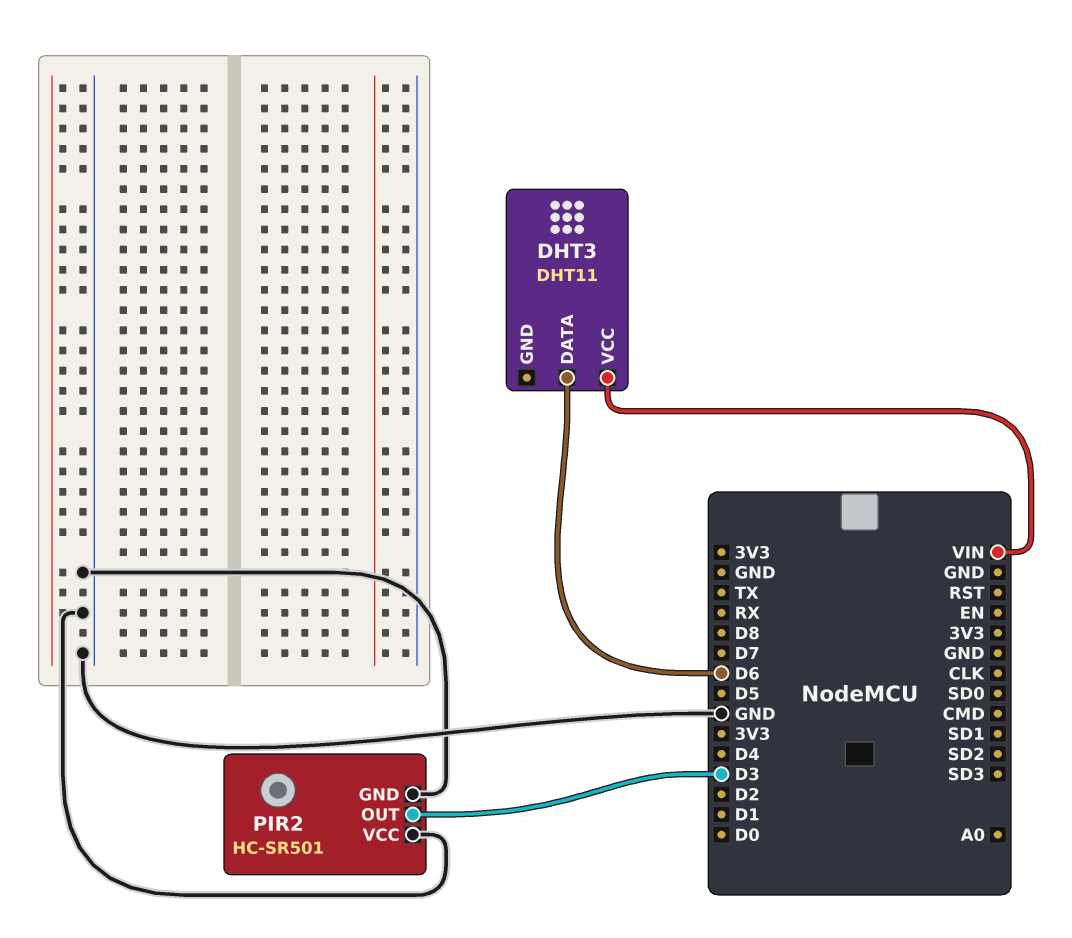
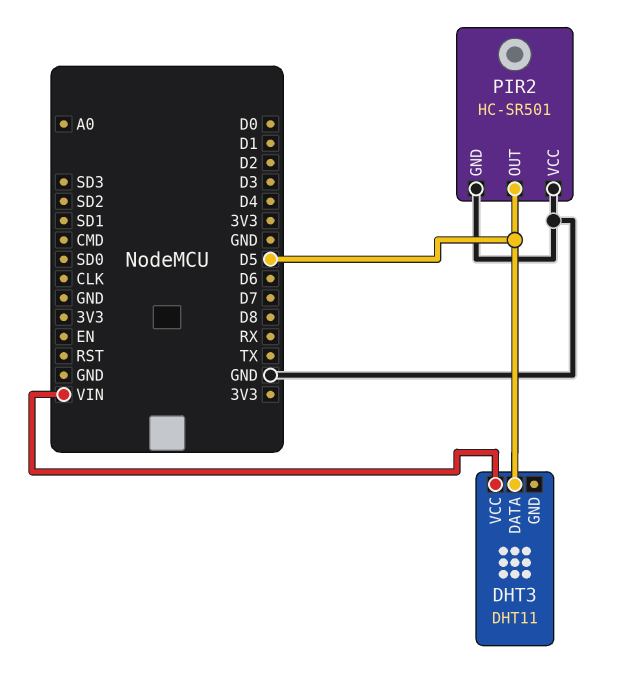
DHT3 pin DATA: D6 -> D5
PIR2 pin OUT: D3 -> D5

